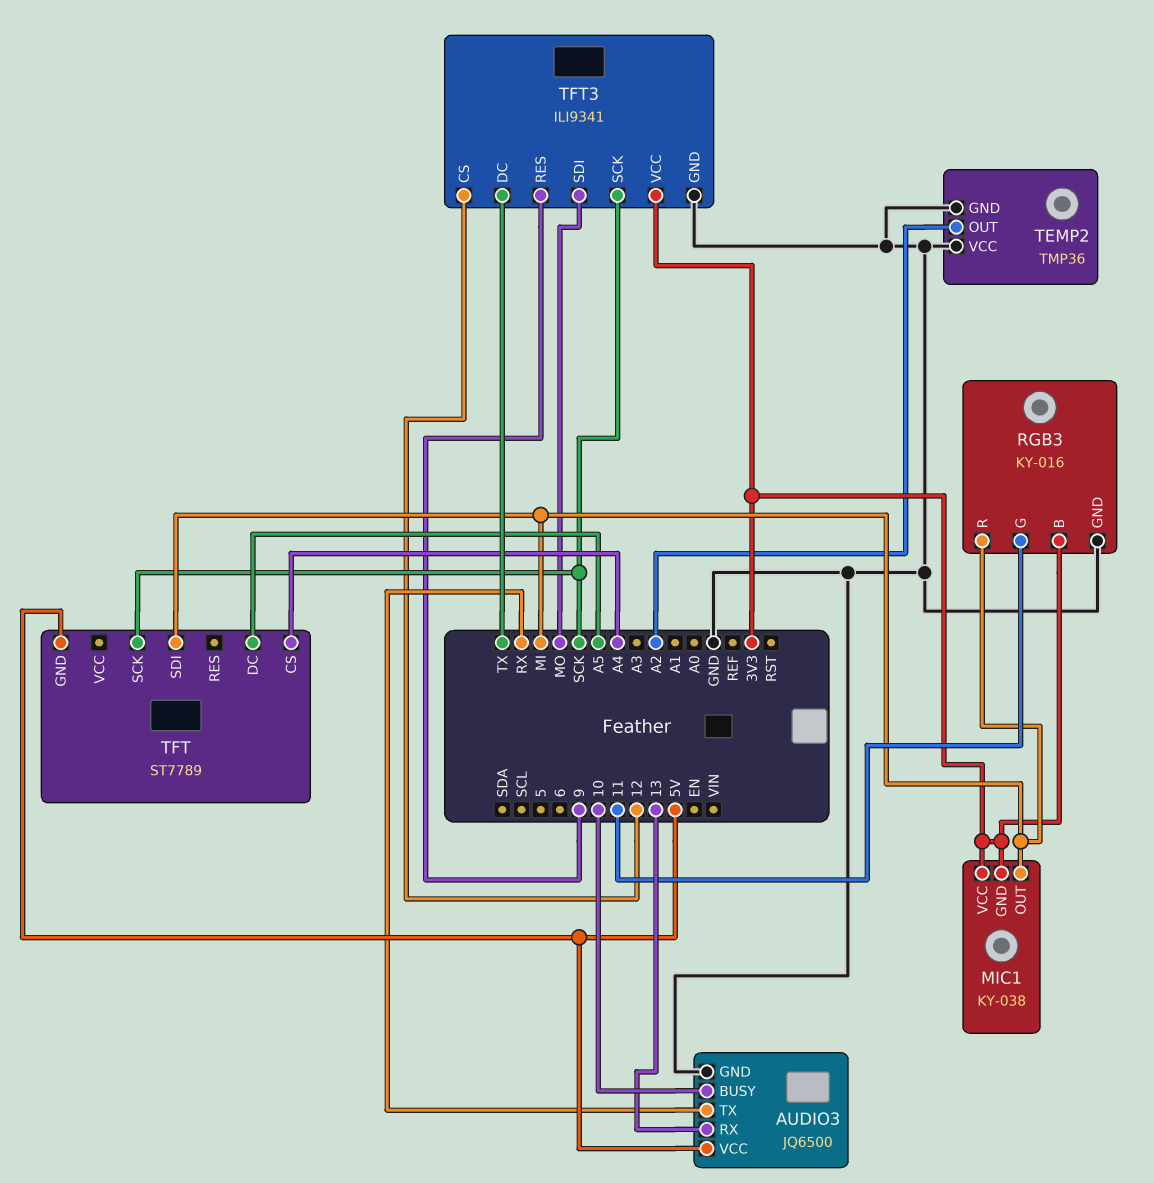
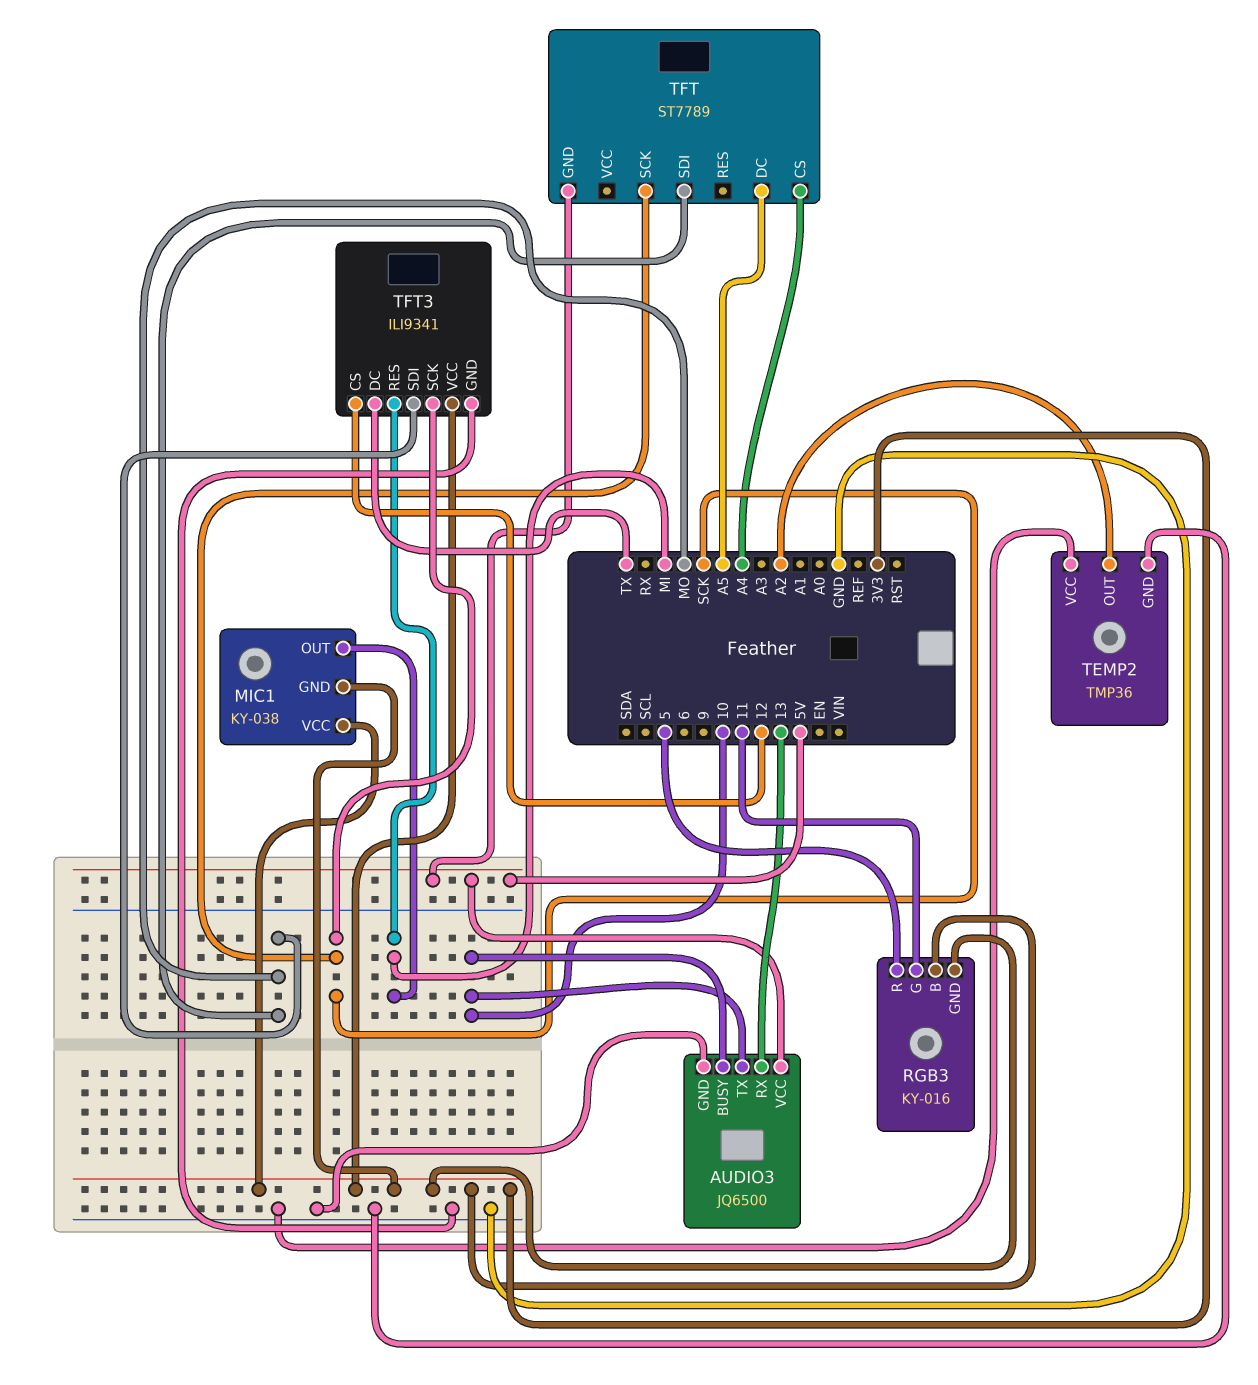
AUDIO3 pin TX: RX -> 10
RGB3 pin GND: GND -> 3V3
RGB3 pin R: MI -> 5
TFT pin SDI: MI -> MO
TFT3 pin RES: 9 -> MI

